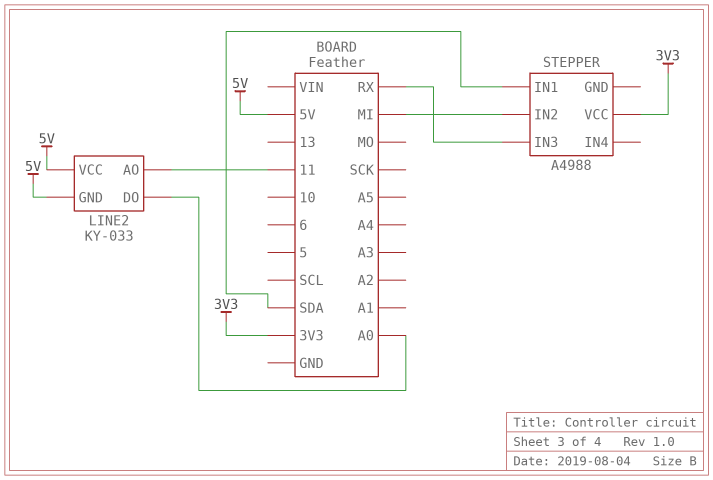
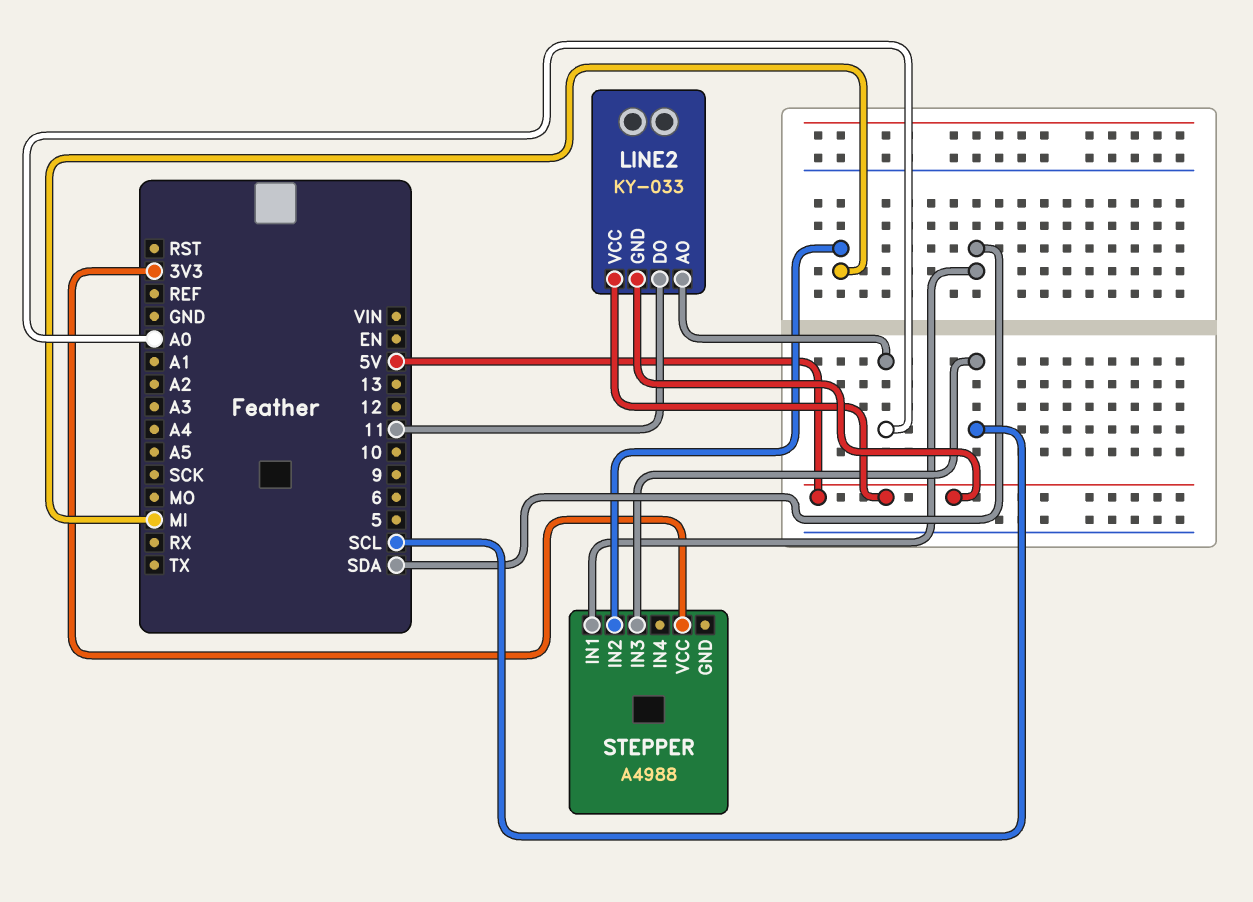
LINE2 pin AO: 11 -> A0
LINE2 pin DO: A0 -> 11
STEPPER pin IN3: RX -> SCL

